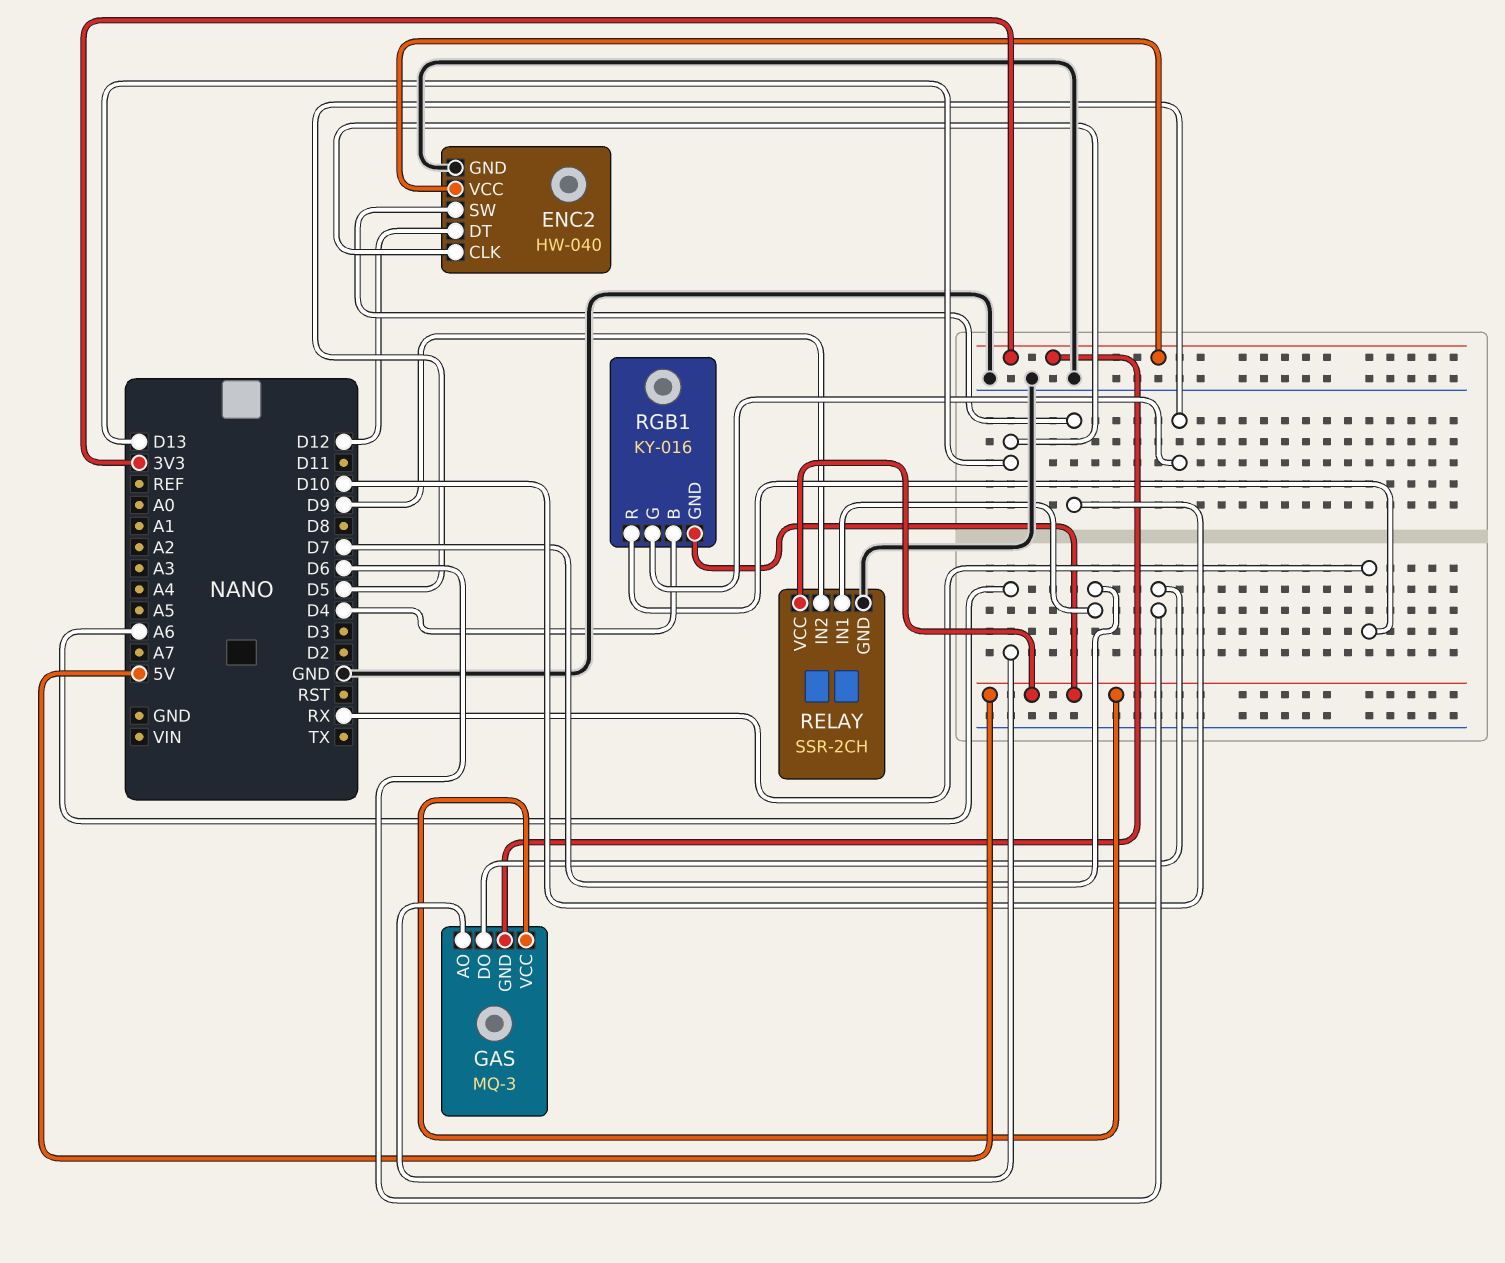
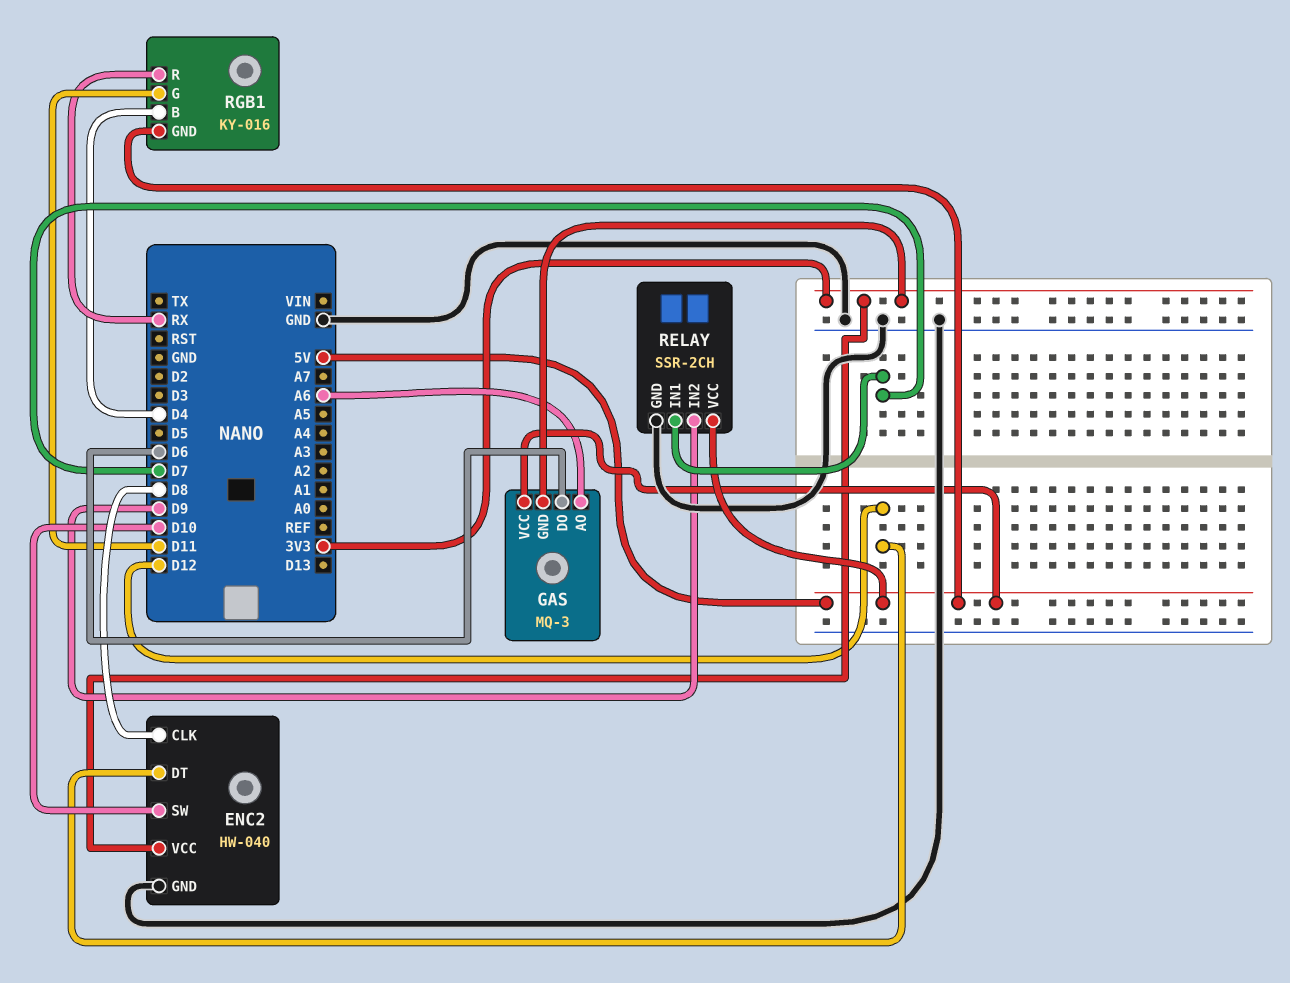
ENC2 pin CLK: D13 -> D8
RGB1 pin G: D5 -> D11

